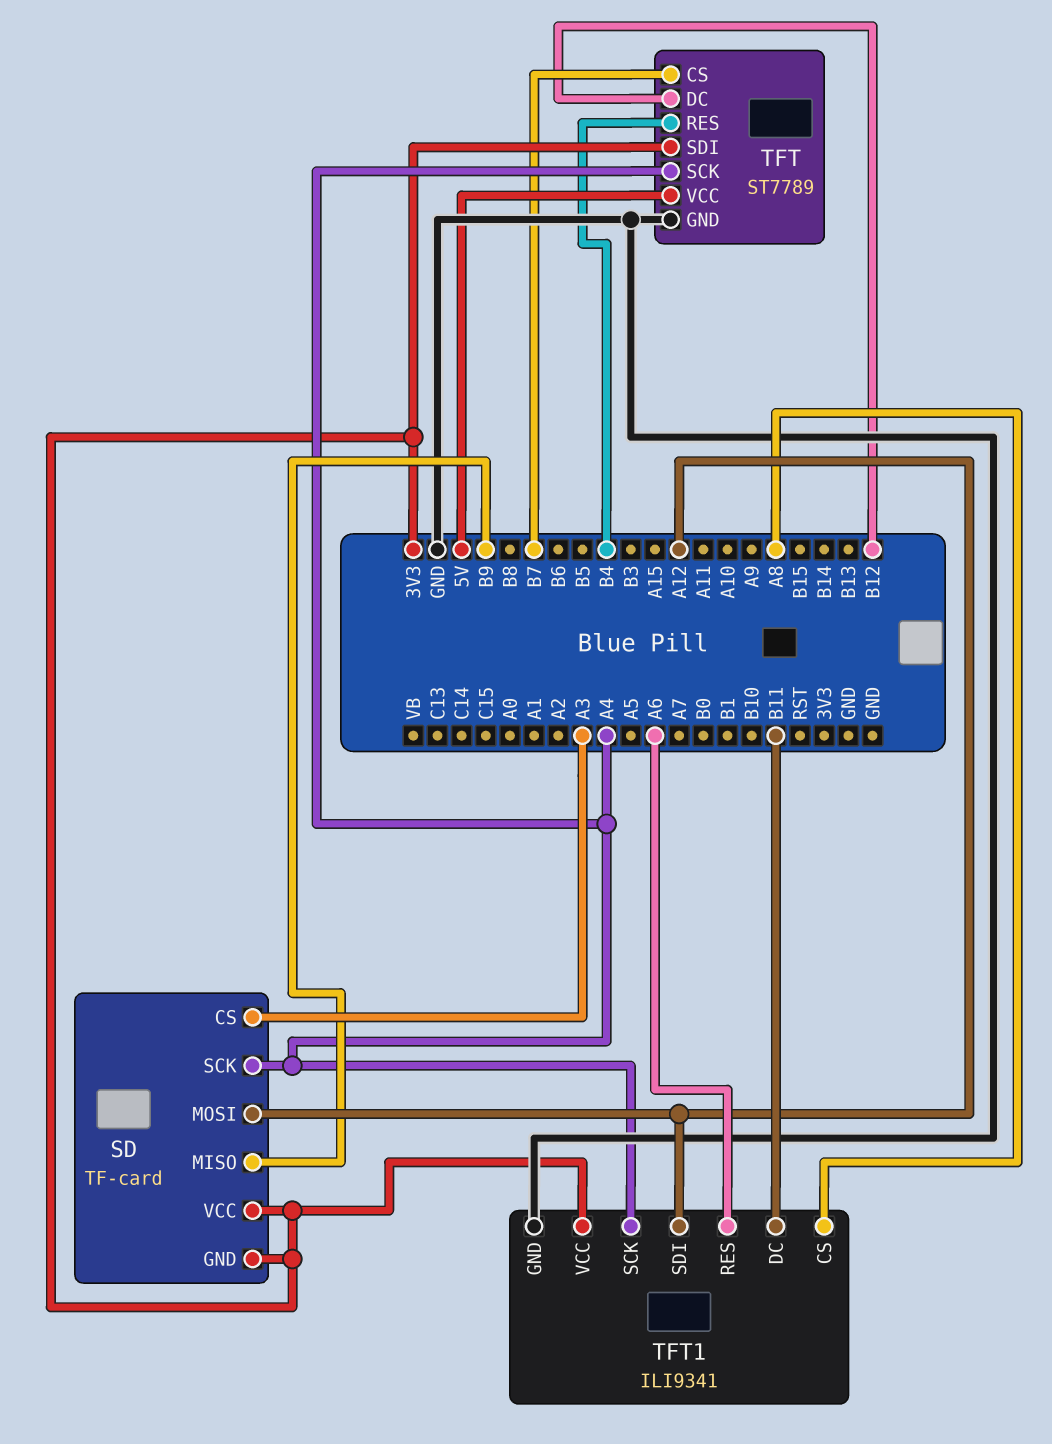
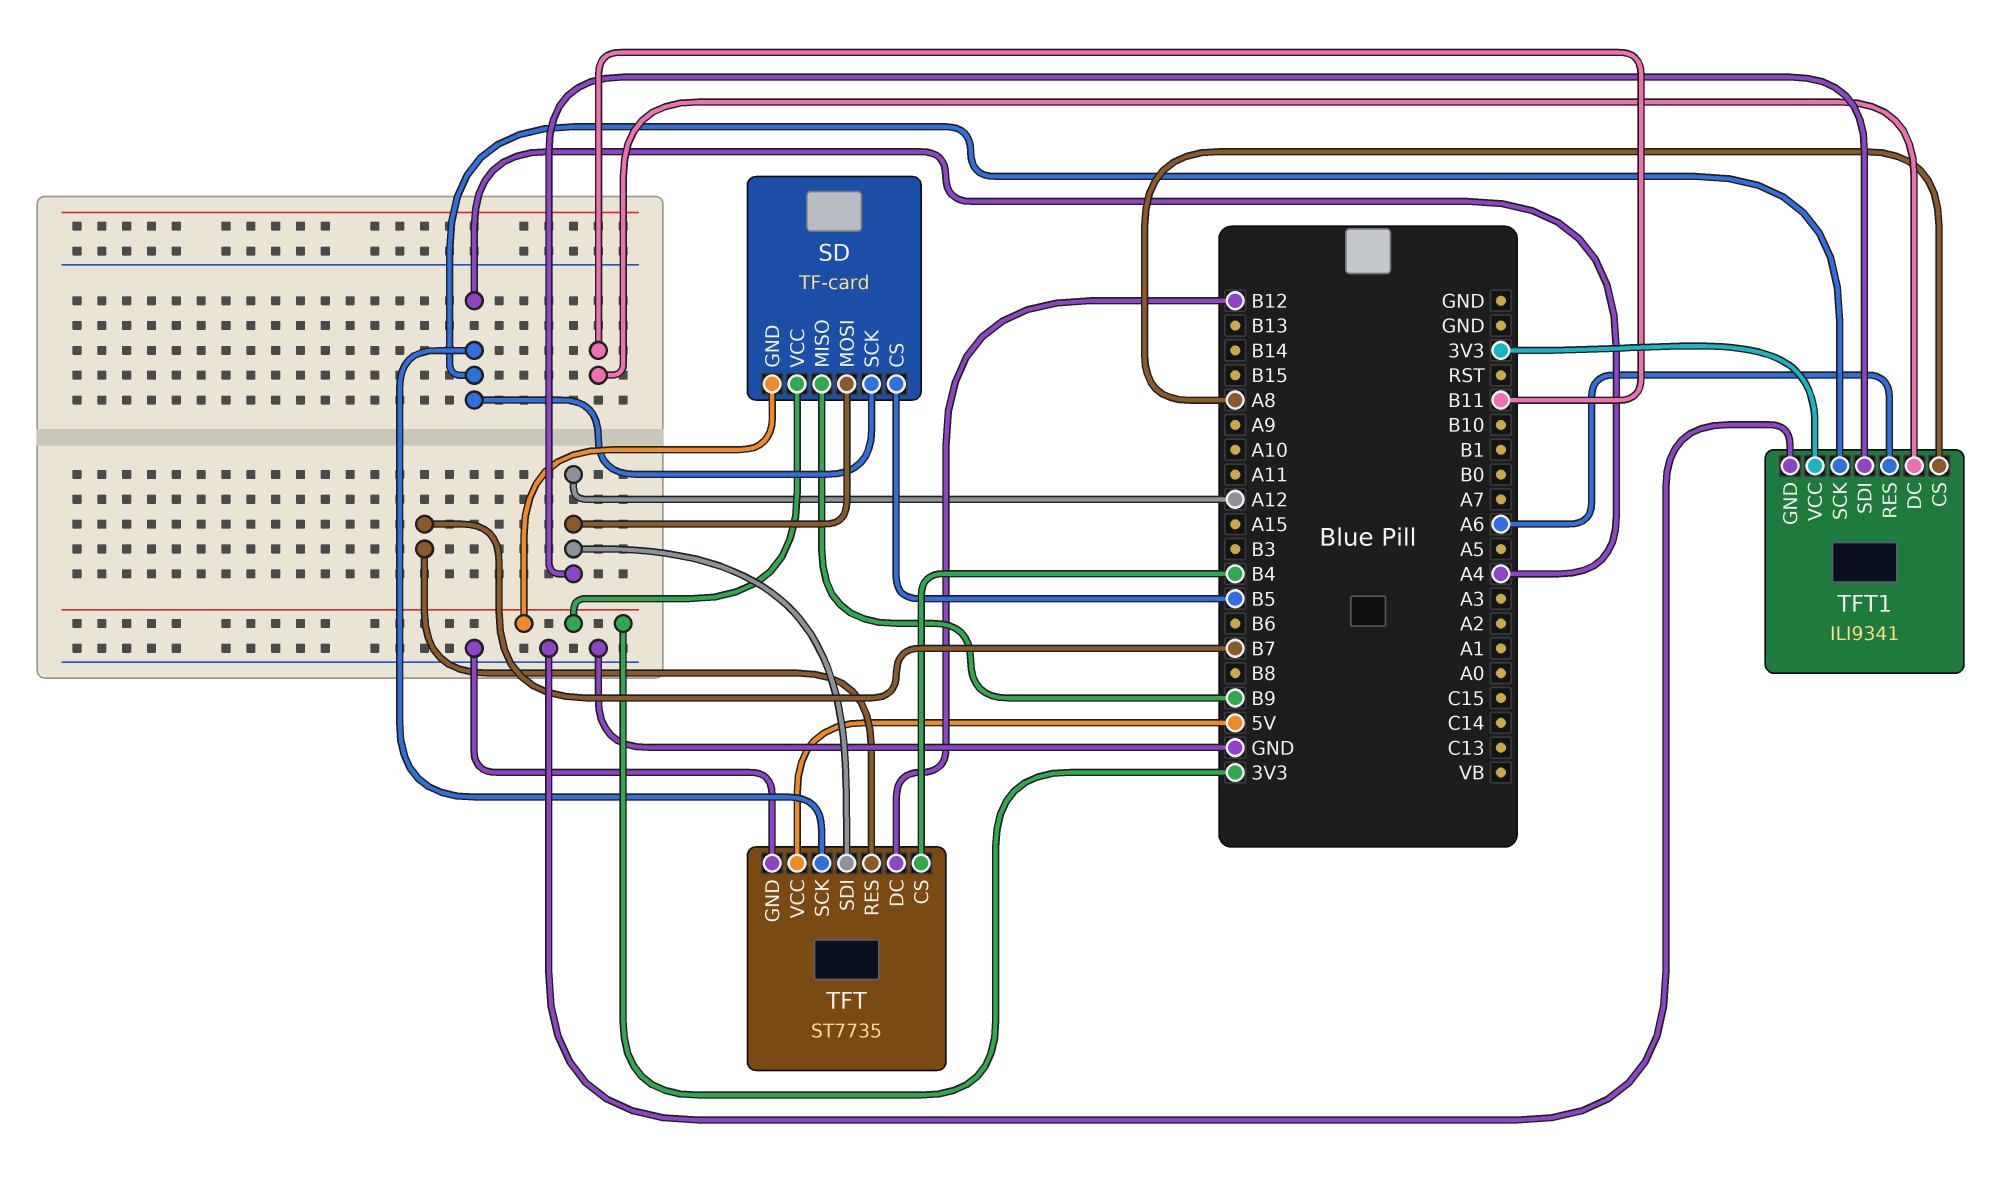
SD pin CS: A3 -> B5
TFT: ST7789 -> ST7735
TFT pin CS: B7 -> B4
TFT pin RES: B4 -> B7
TFT pin SDI: 3V3 -> A12

